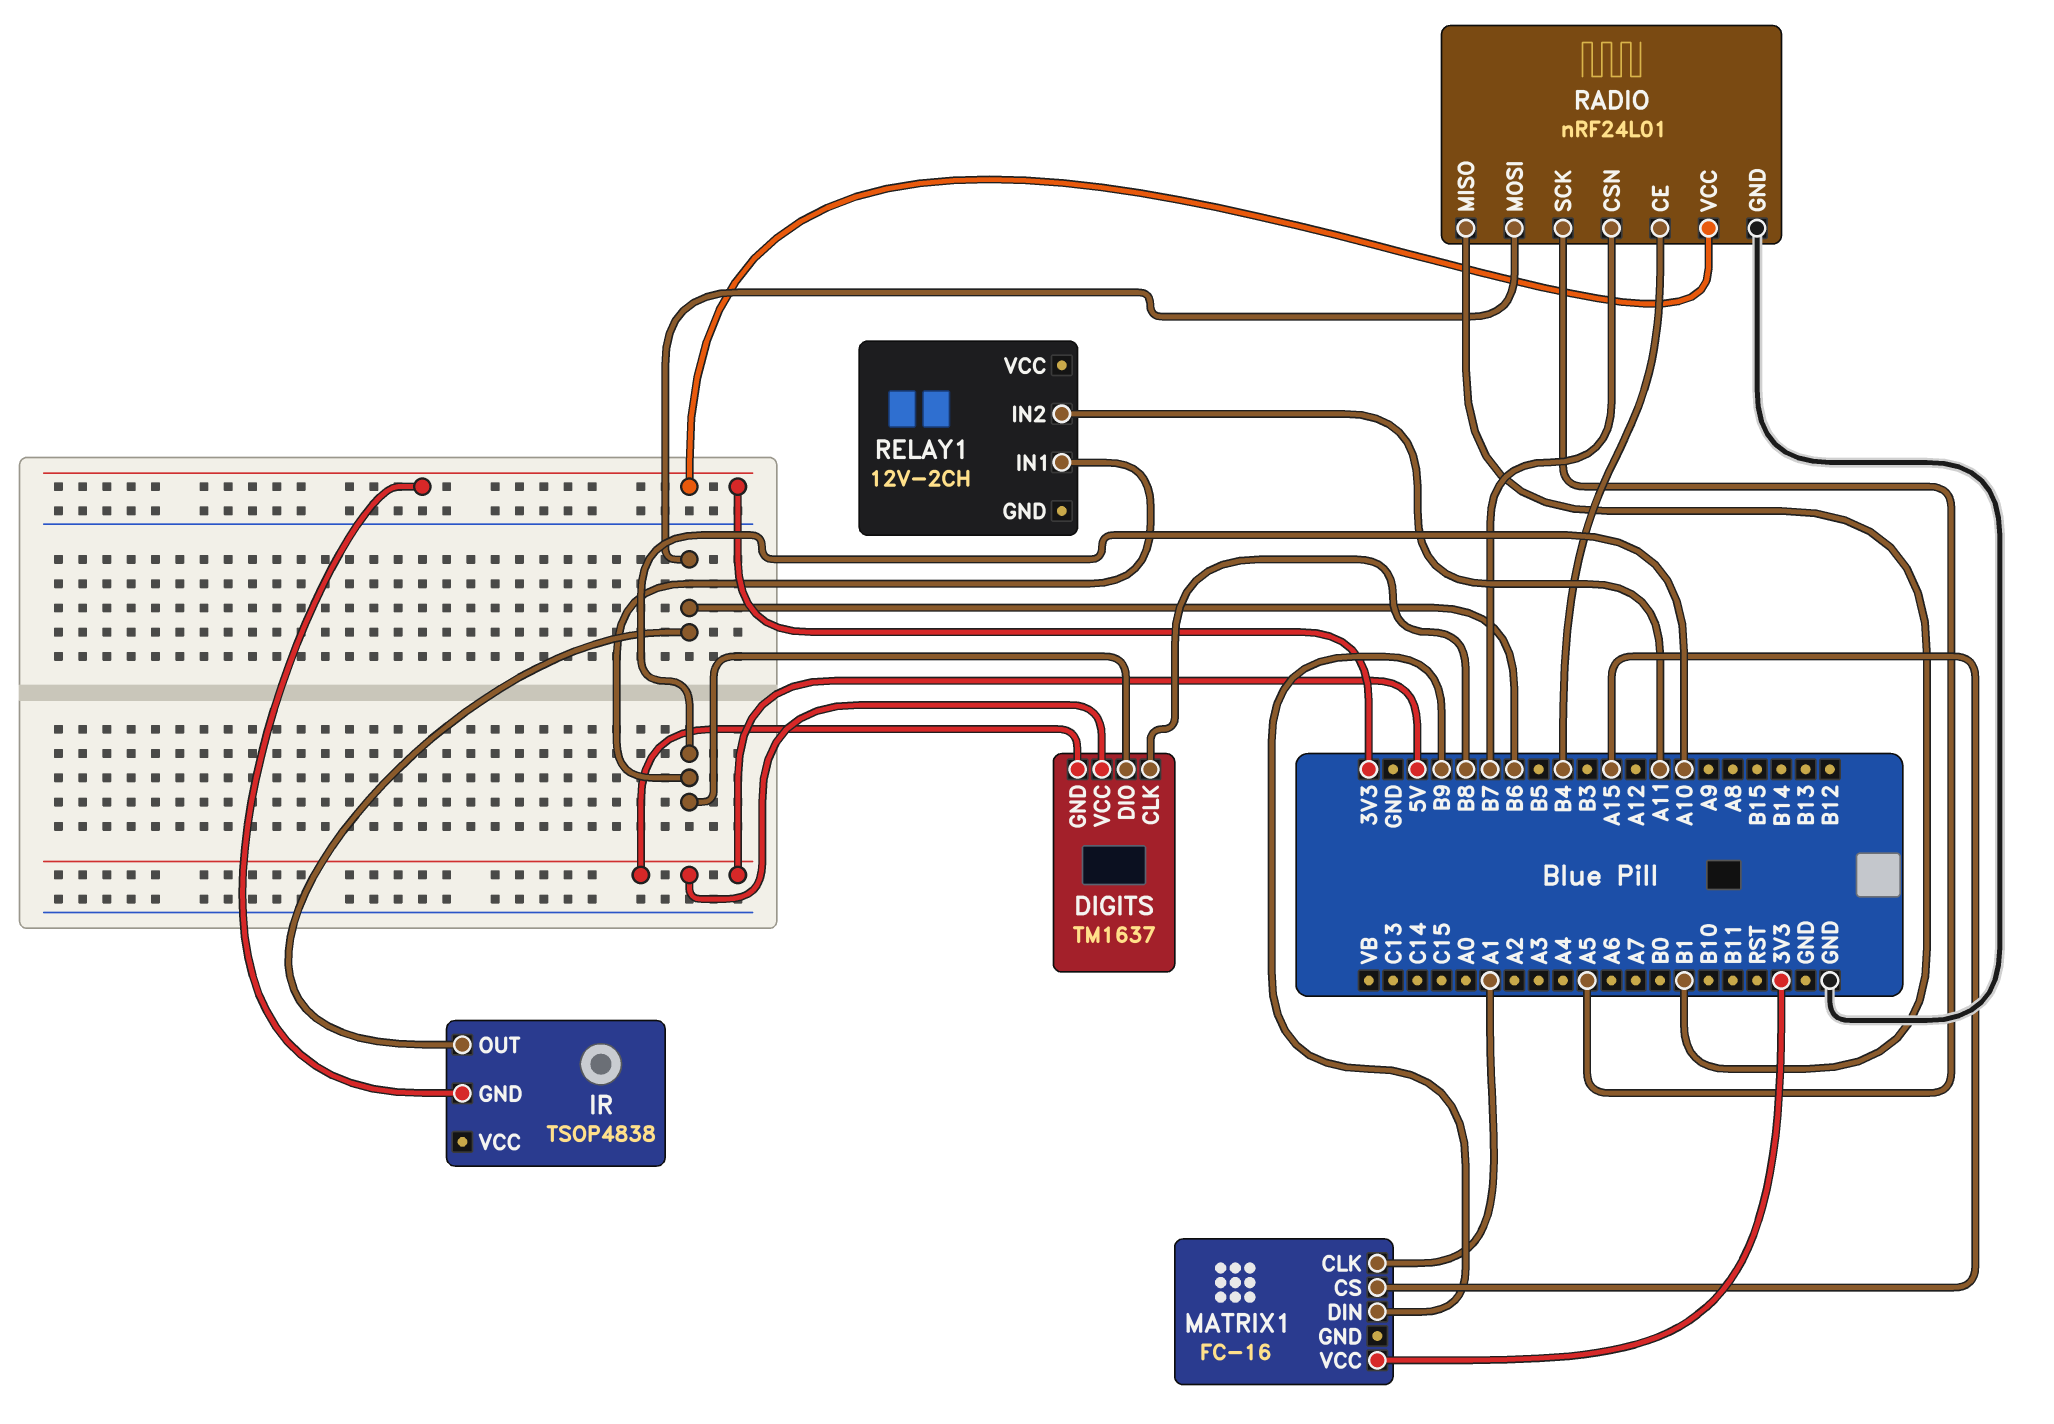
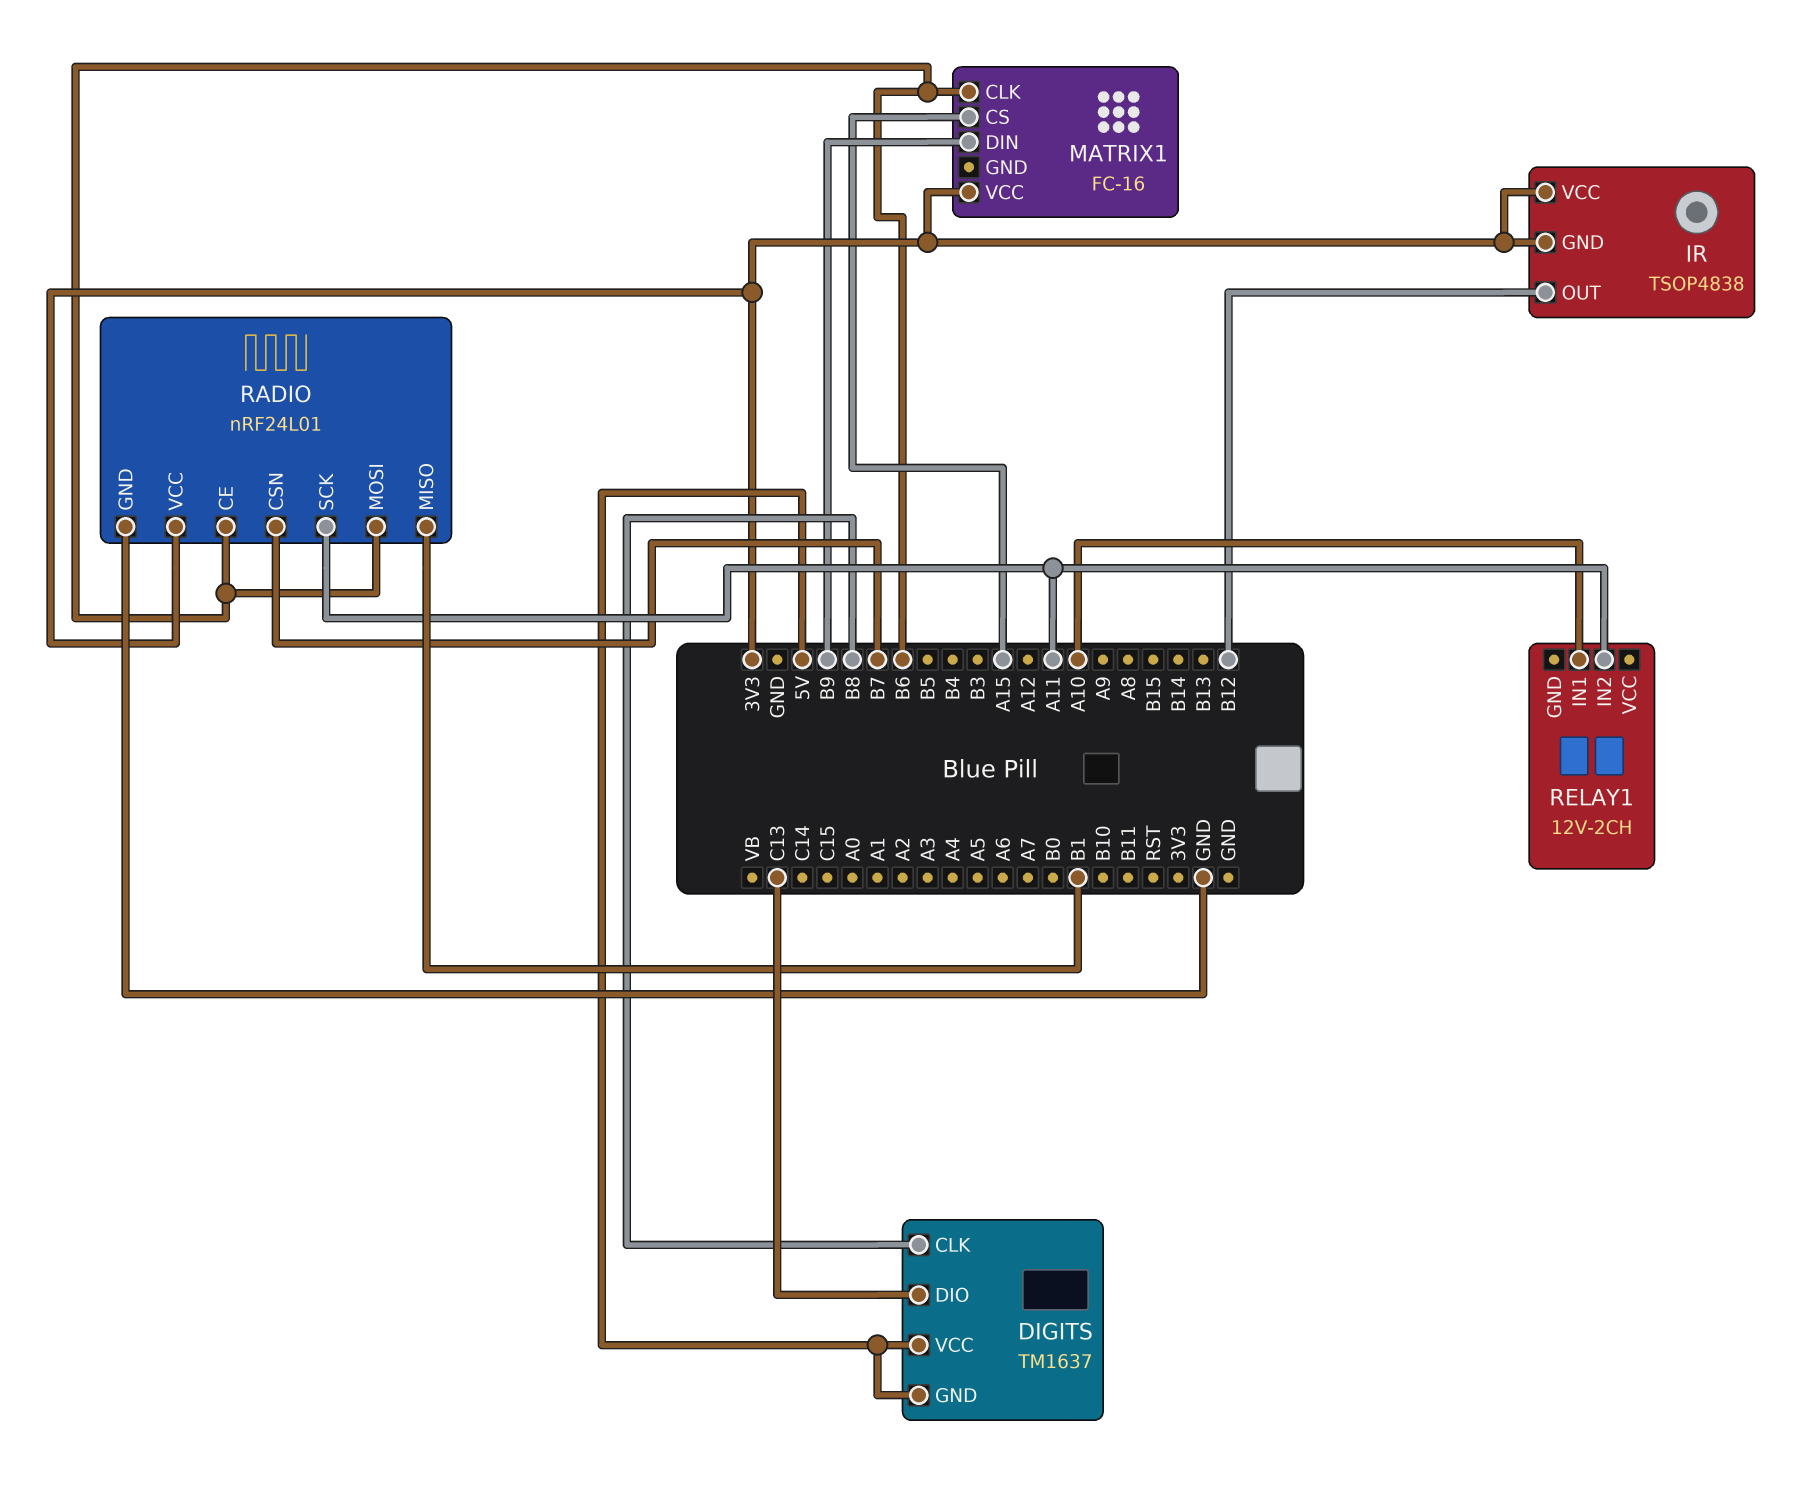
DIGITS pin DIO: A10 -> C13
IR pin OUT: B6 -> B12
IR pin VCC: none -> 3V3
MATRIX1 pin CLK: A1 -> B6
RADIO pin CE: B4 -> B6
RADIO pin SCK: A5 -> A11

